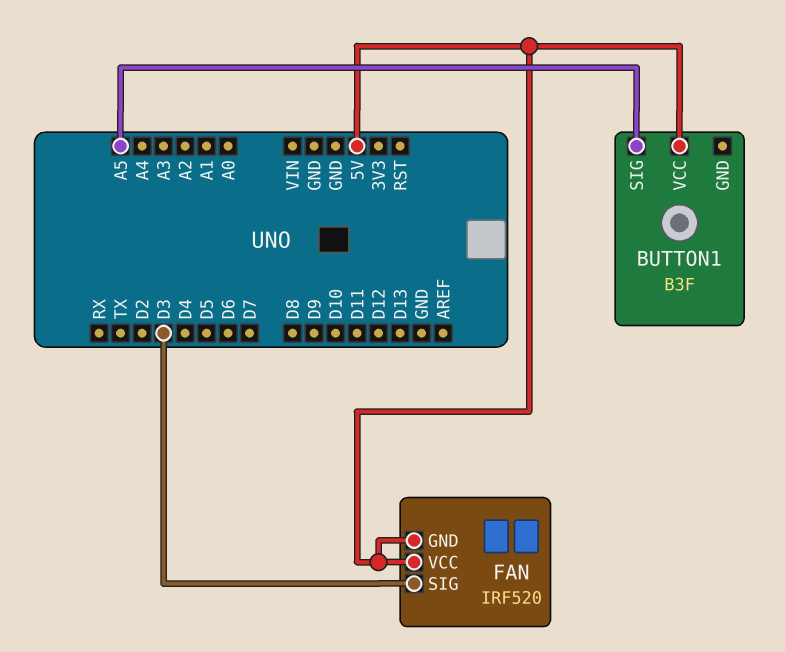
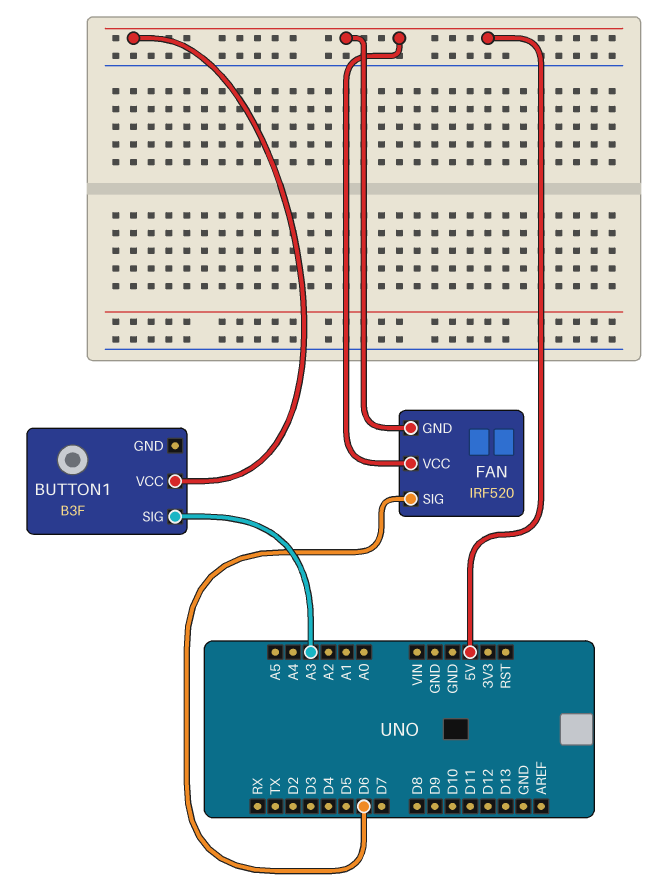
BUTTON1 pin SIG: A5 -> A3
FAN pin SIG: D3 -> D6

